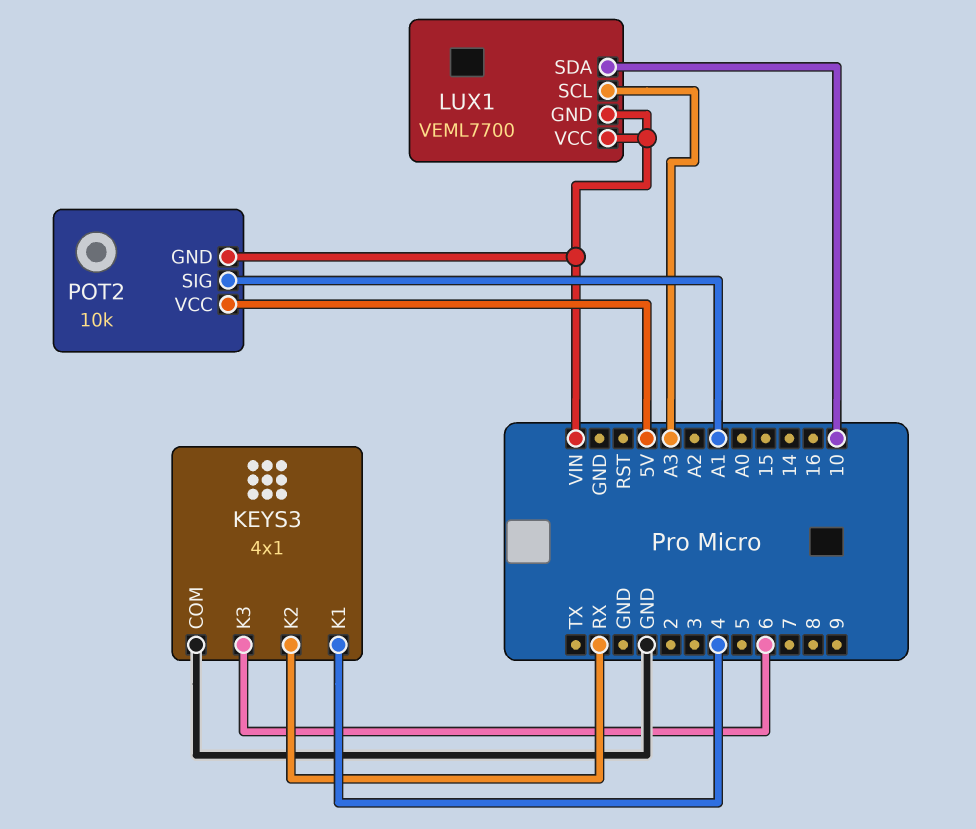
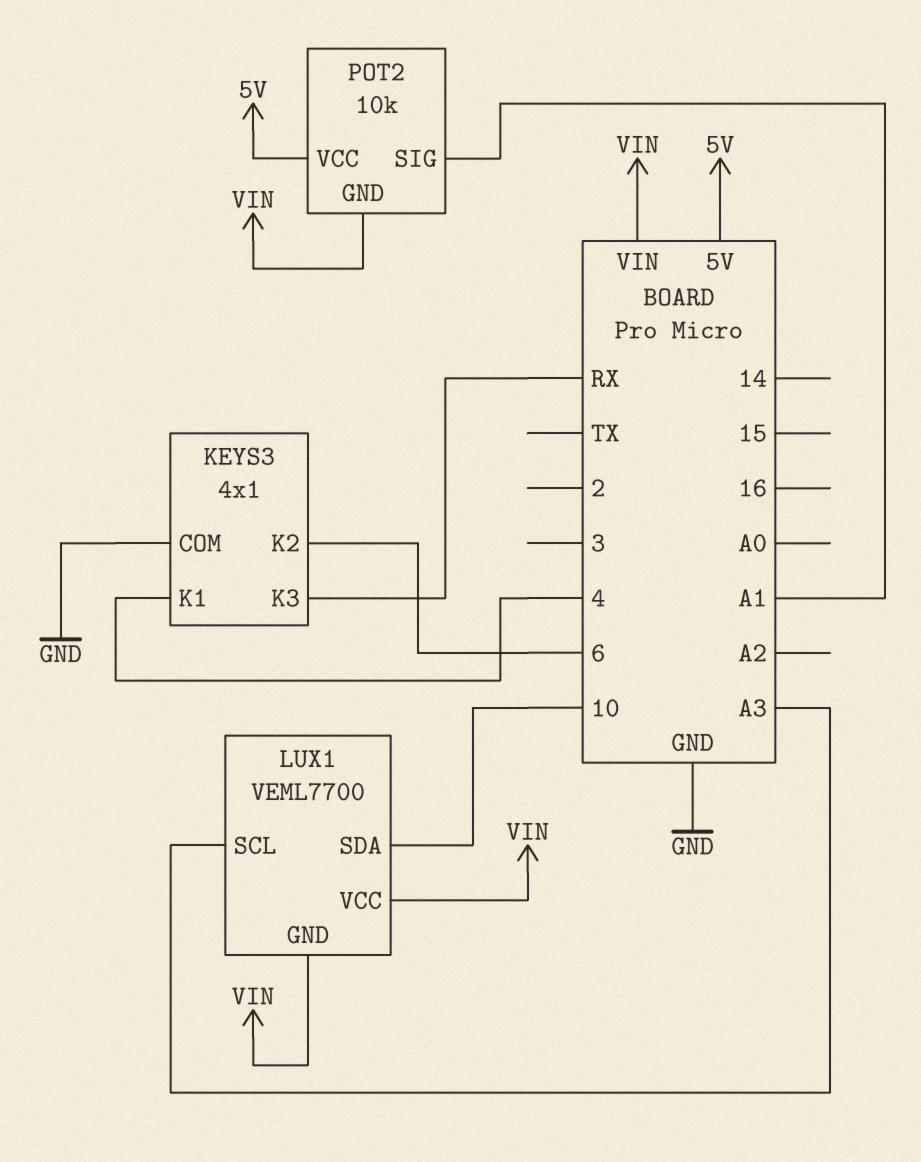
KEYS3 pin K2: RX -> 6
KEYS3 pin K3: 6 -> RX

